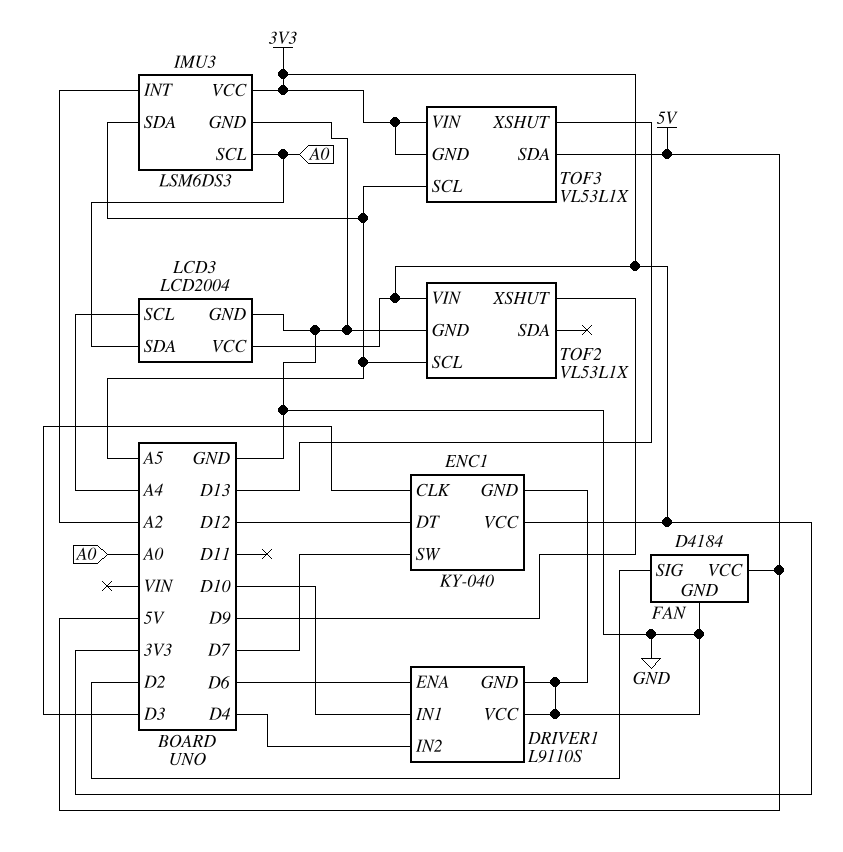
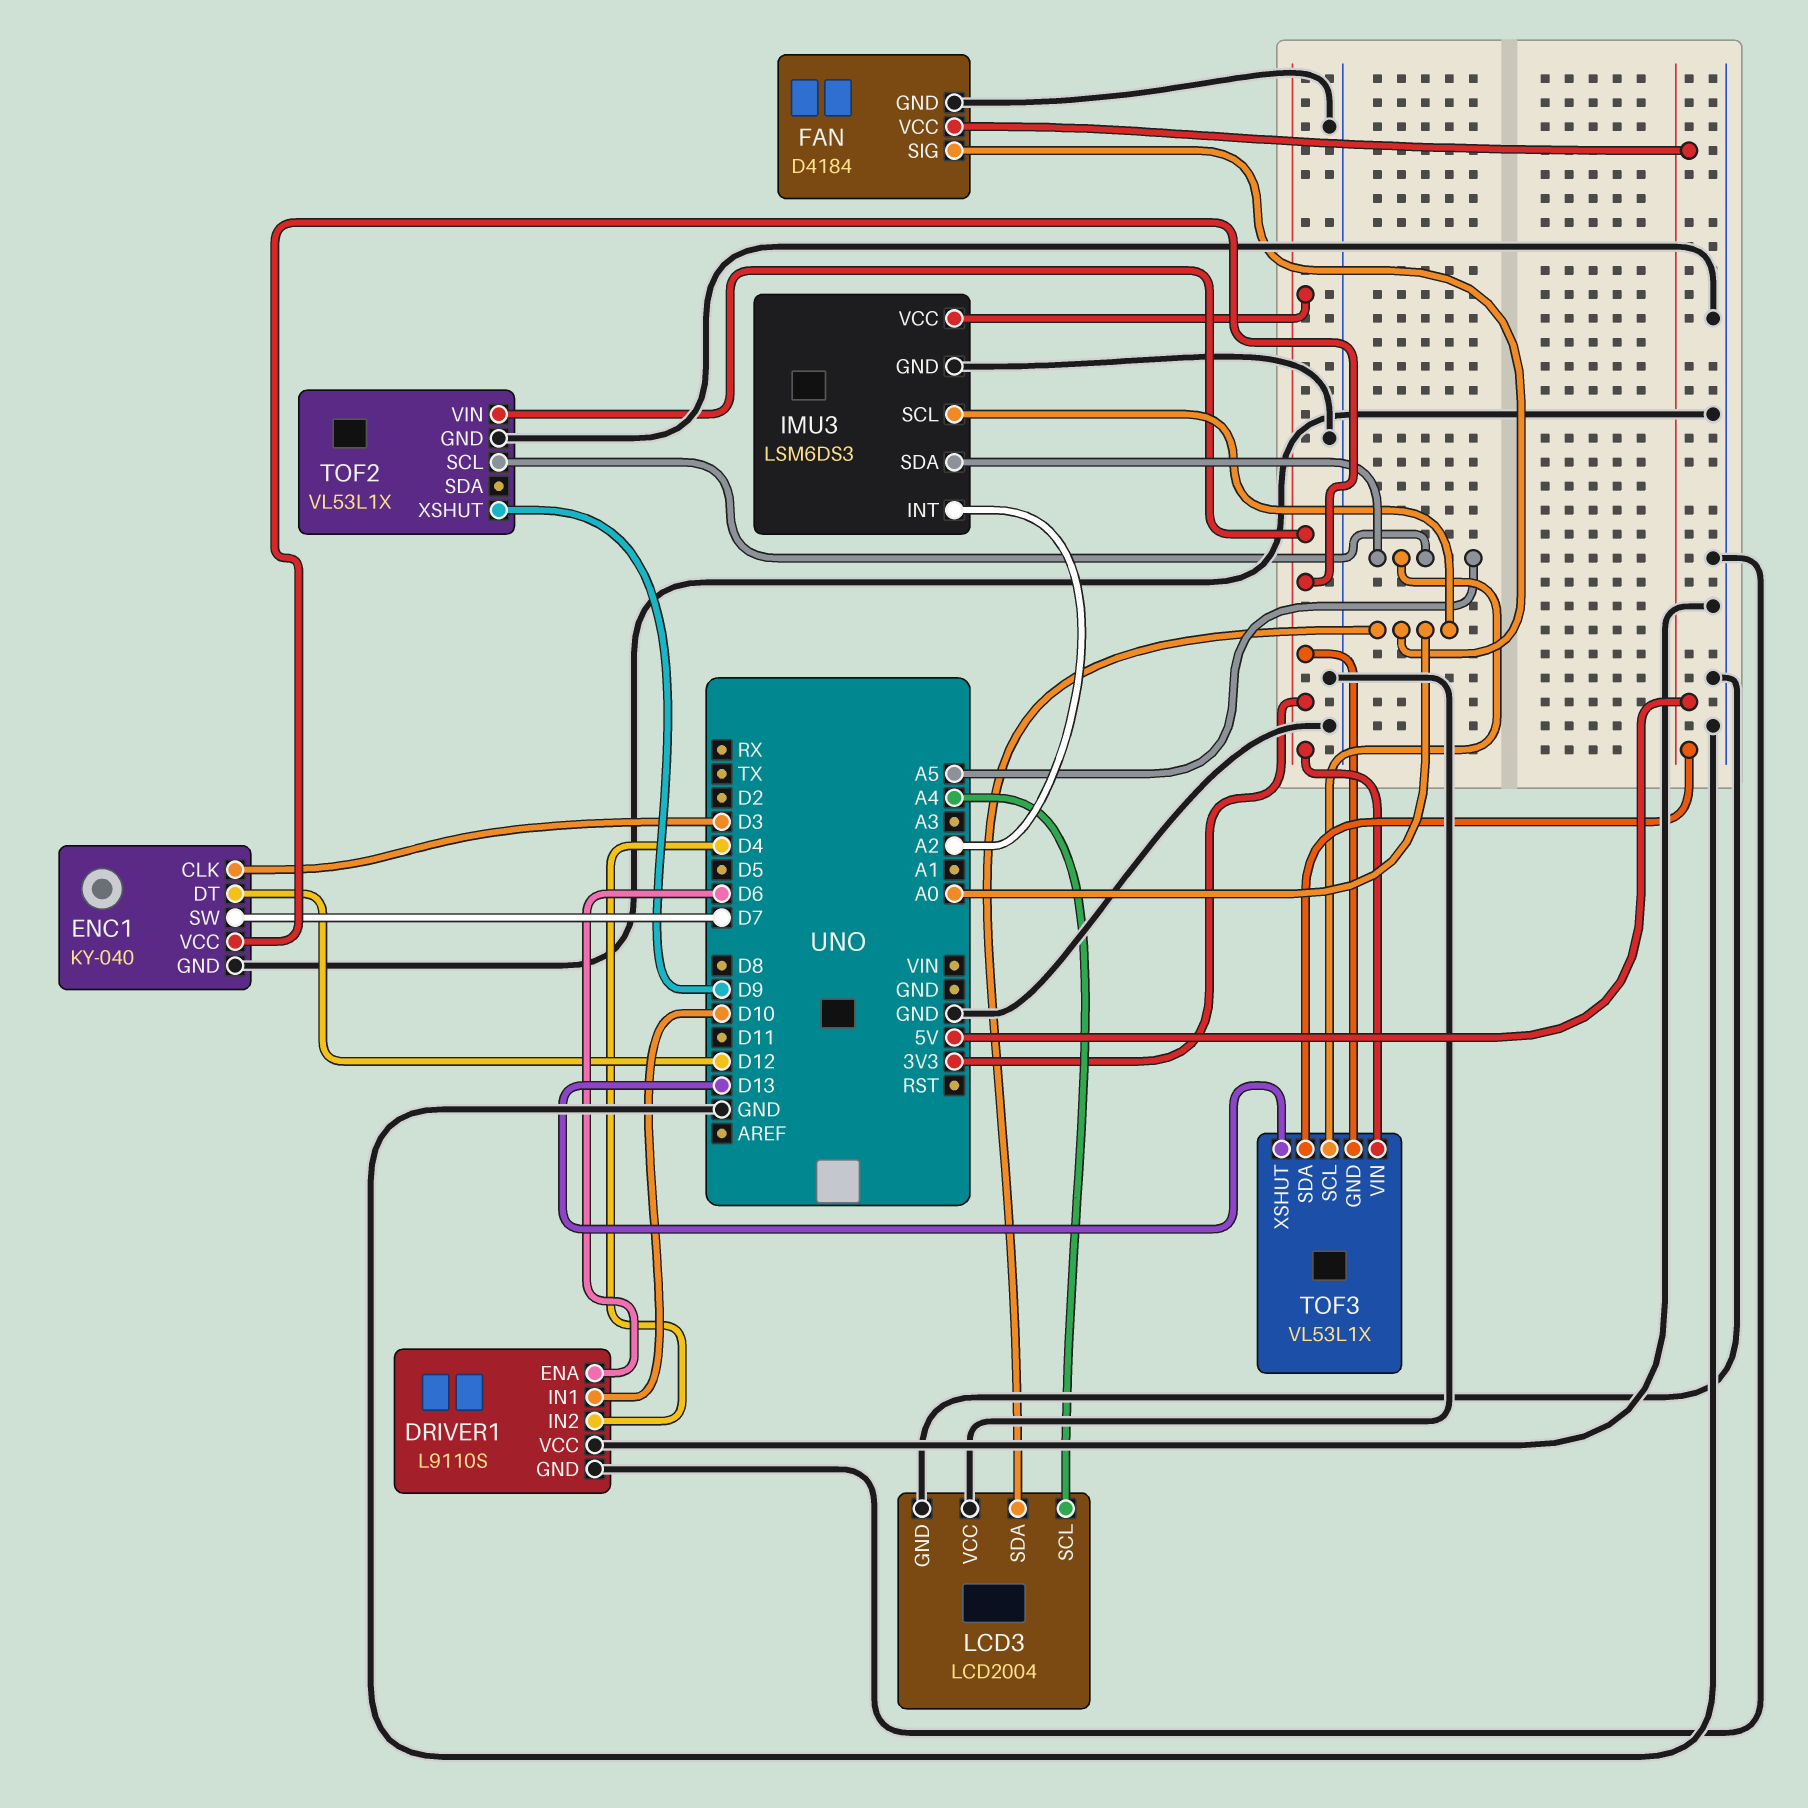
FAN pin SIG: D2 -> A0
LCD3 pin VCC: 3V3 -> GND

